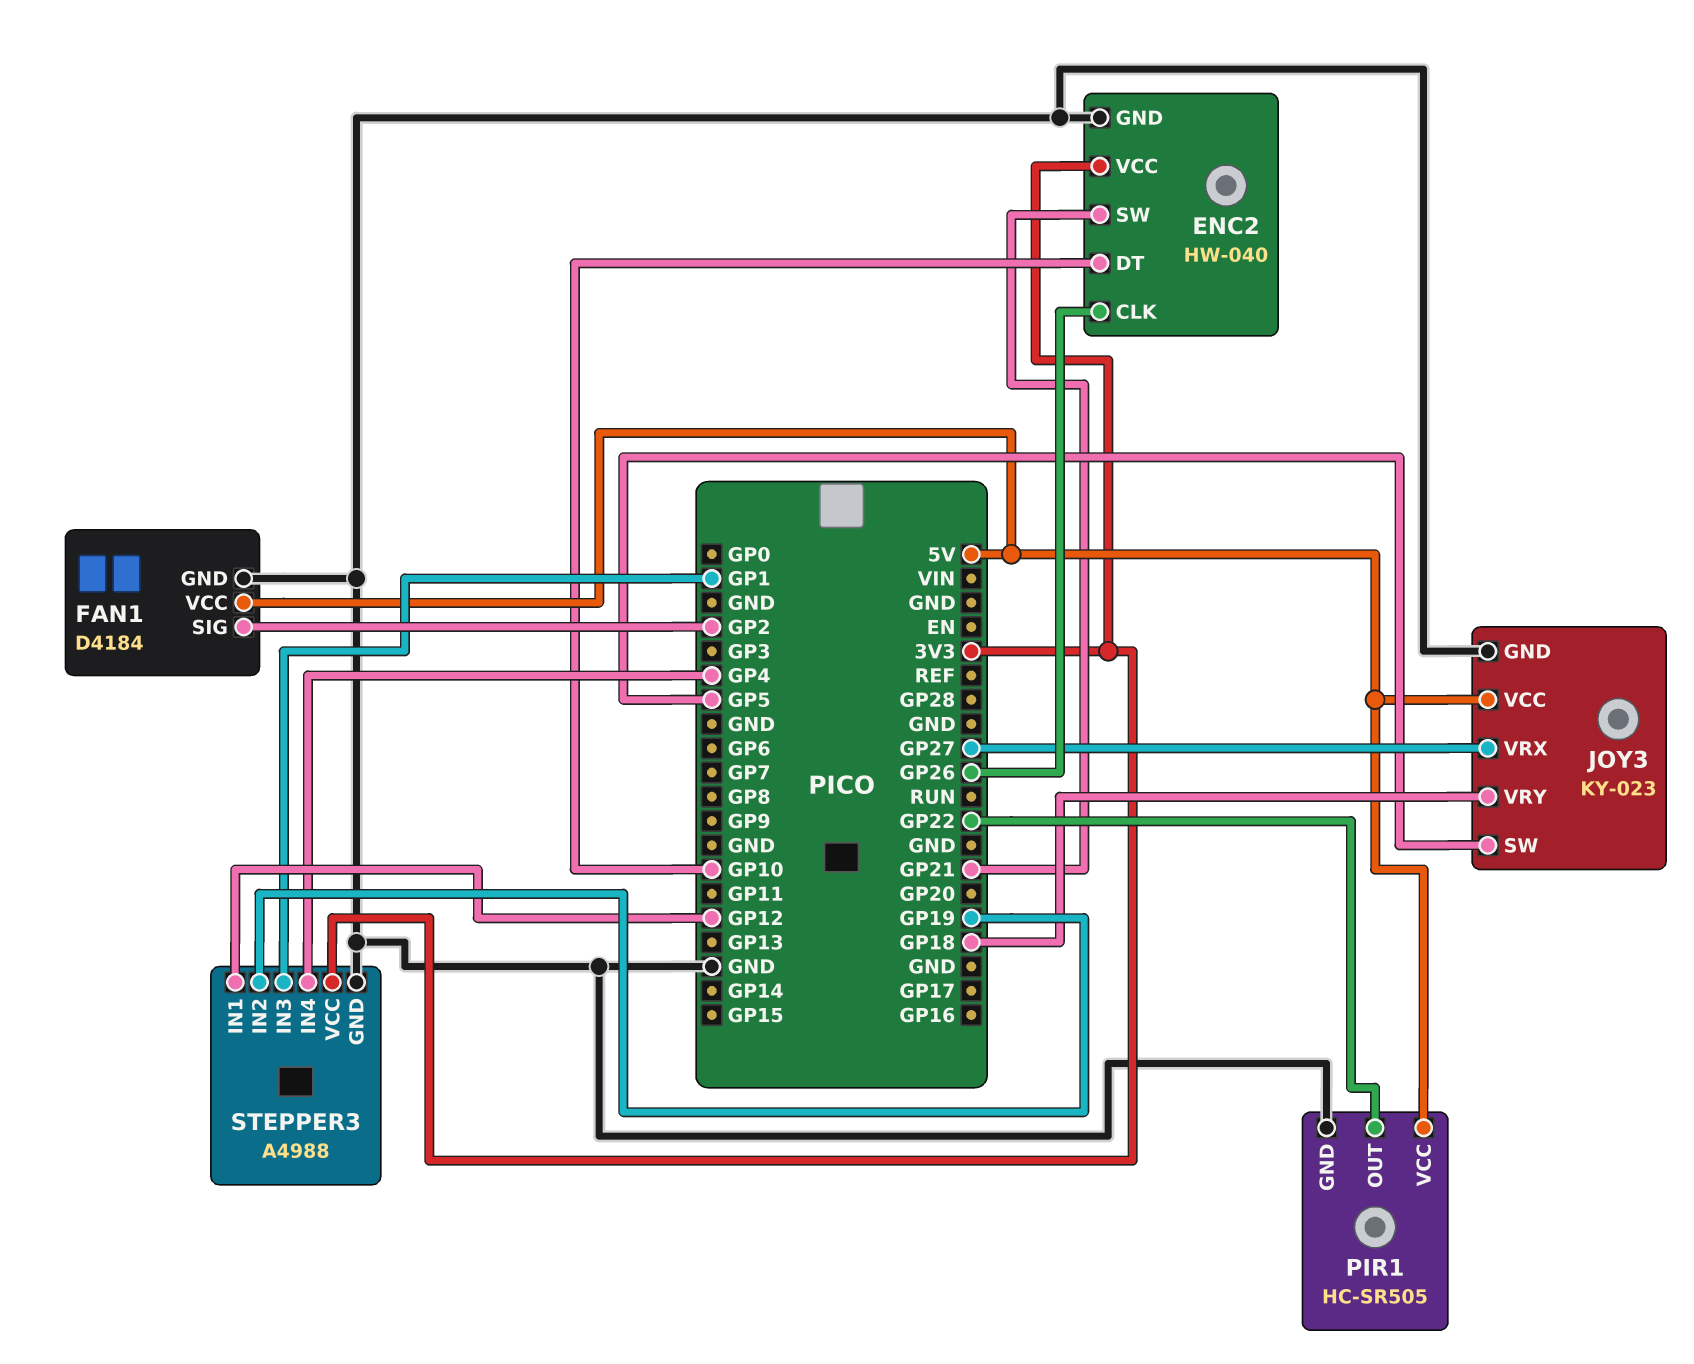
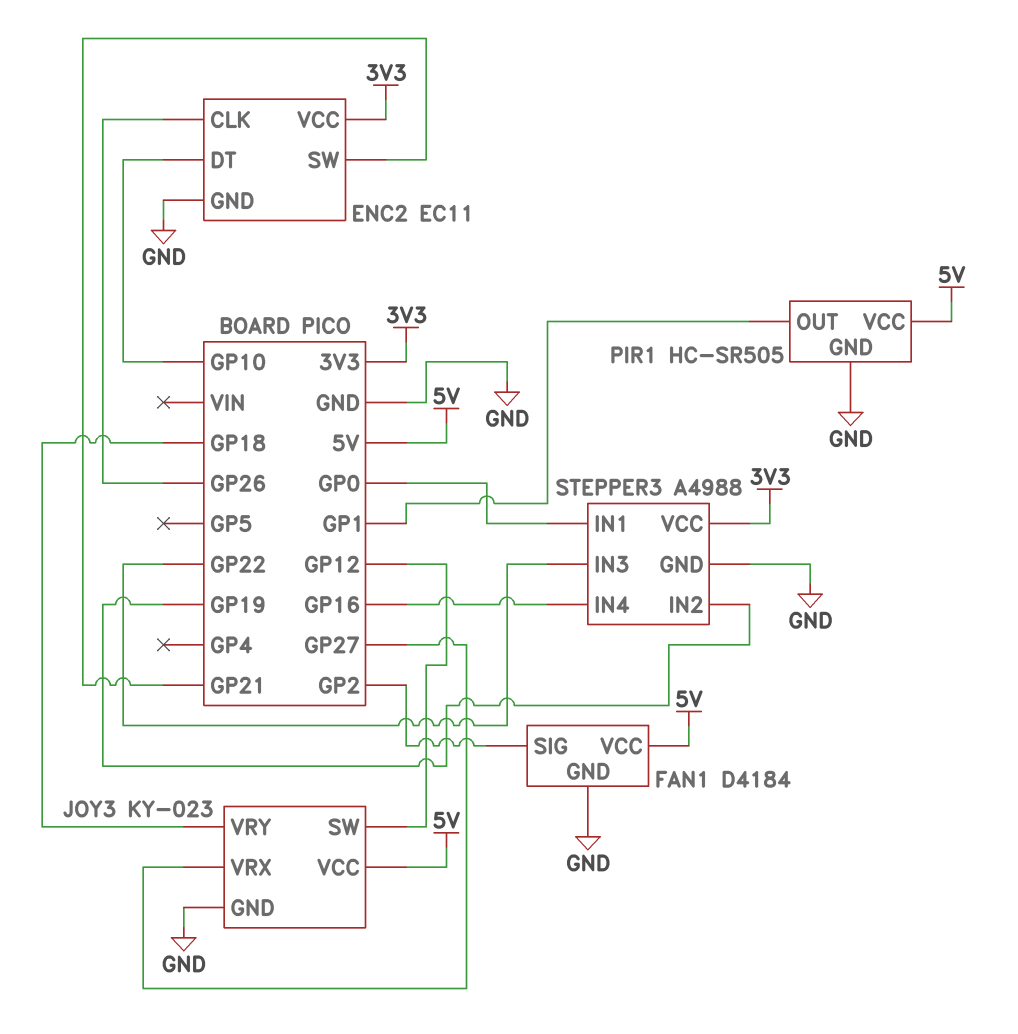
ENC2: HW-040 -> EC11
JOY3 pin SW: GP5 -> GP12
PIR1 pin OUT: GP22 -> GP1
STEPPER3 pin IN1: GP12 -> GP0
STEPPER3 pin IN3: GP1 -> GP22
STEPPER3 pin IN4: GP4 -> GP16

